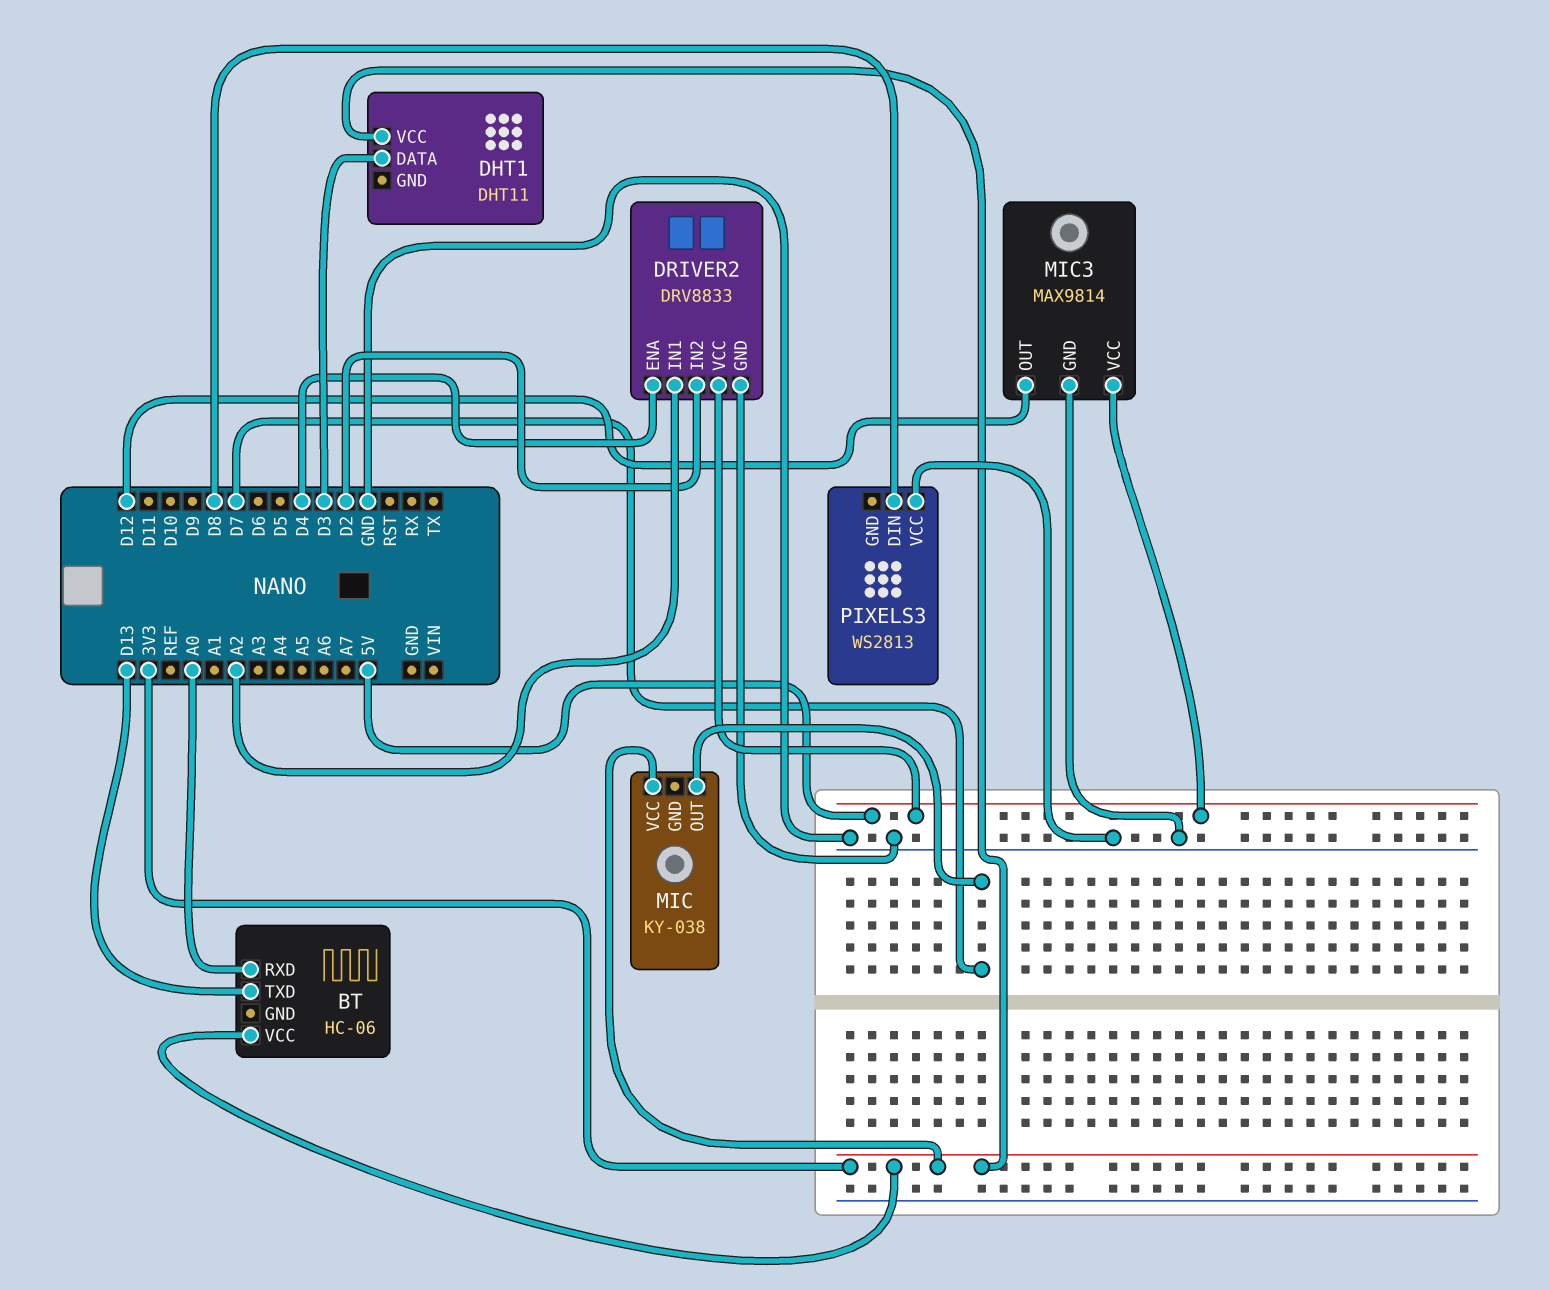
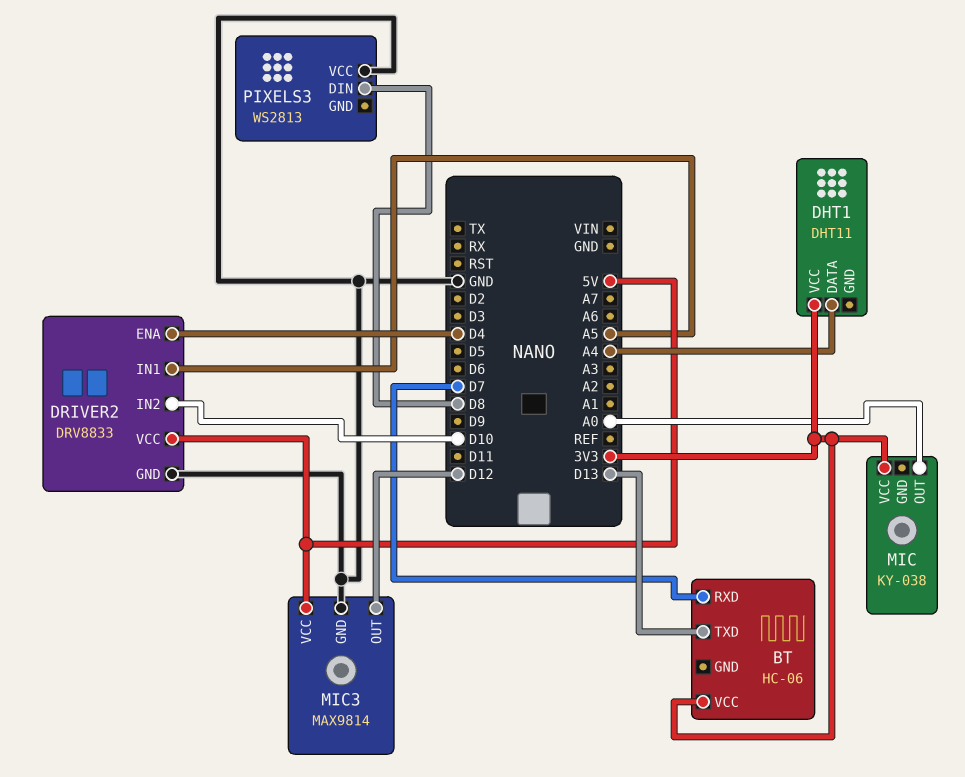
BT pin RXD: A0 -> D7
DHT1 pin DATA: D3 -> A4
DRIVER2 pin IN1: A2 -> A5
DRIVER2 pin IN2: D2 -> D10
MIC pin OUT: D7 -> A0

